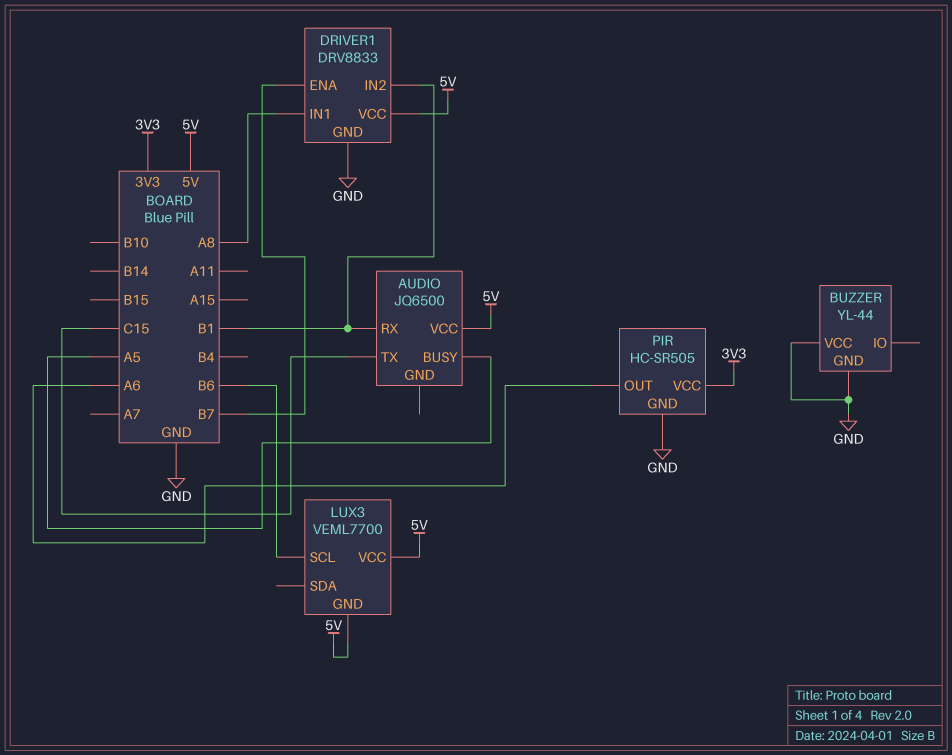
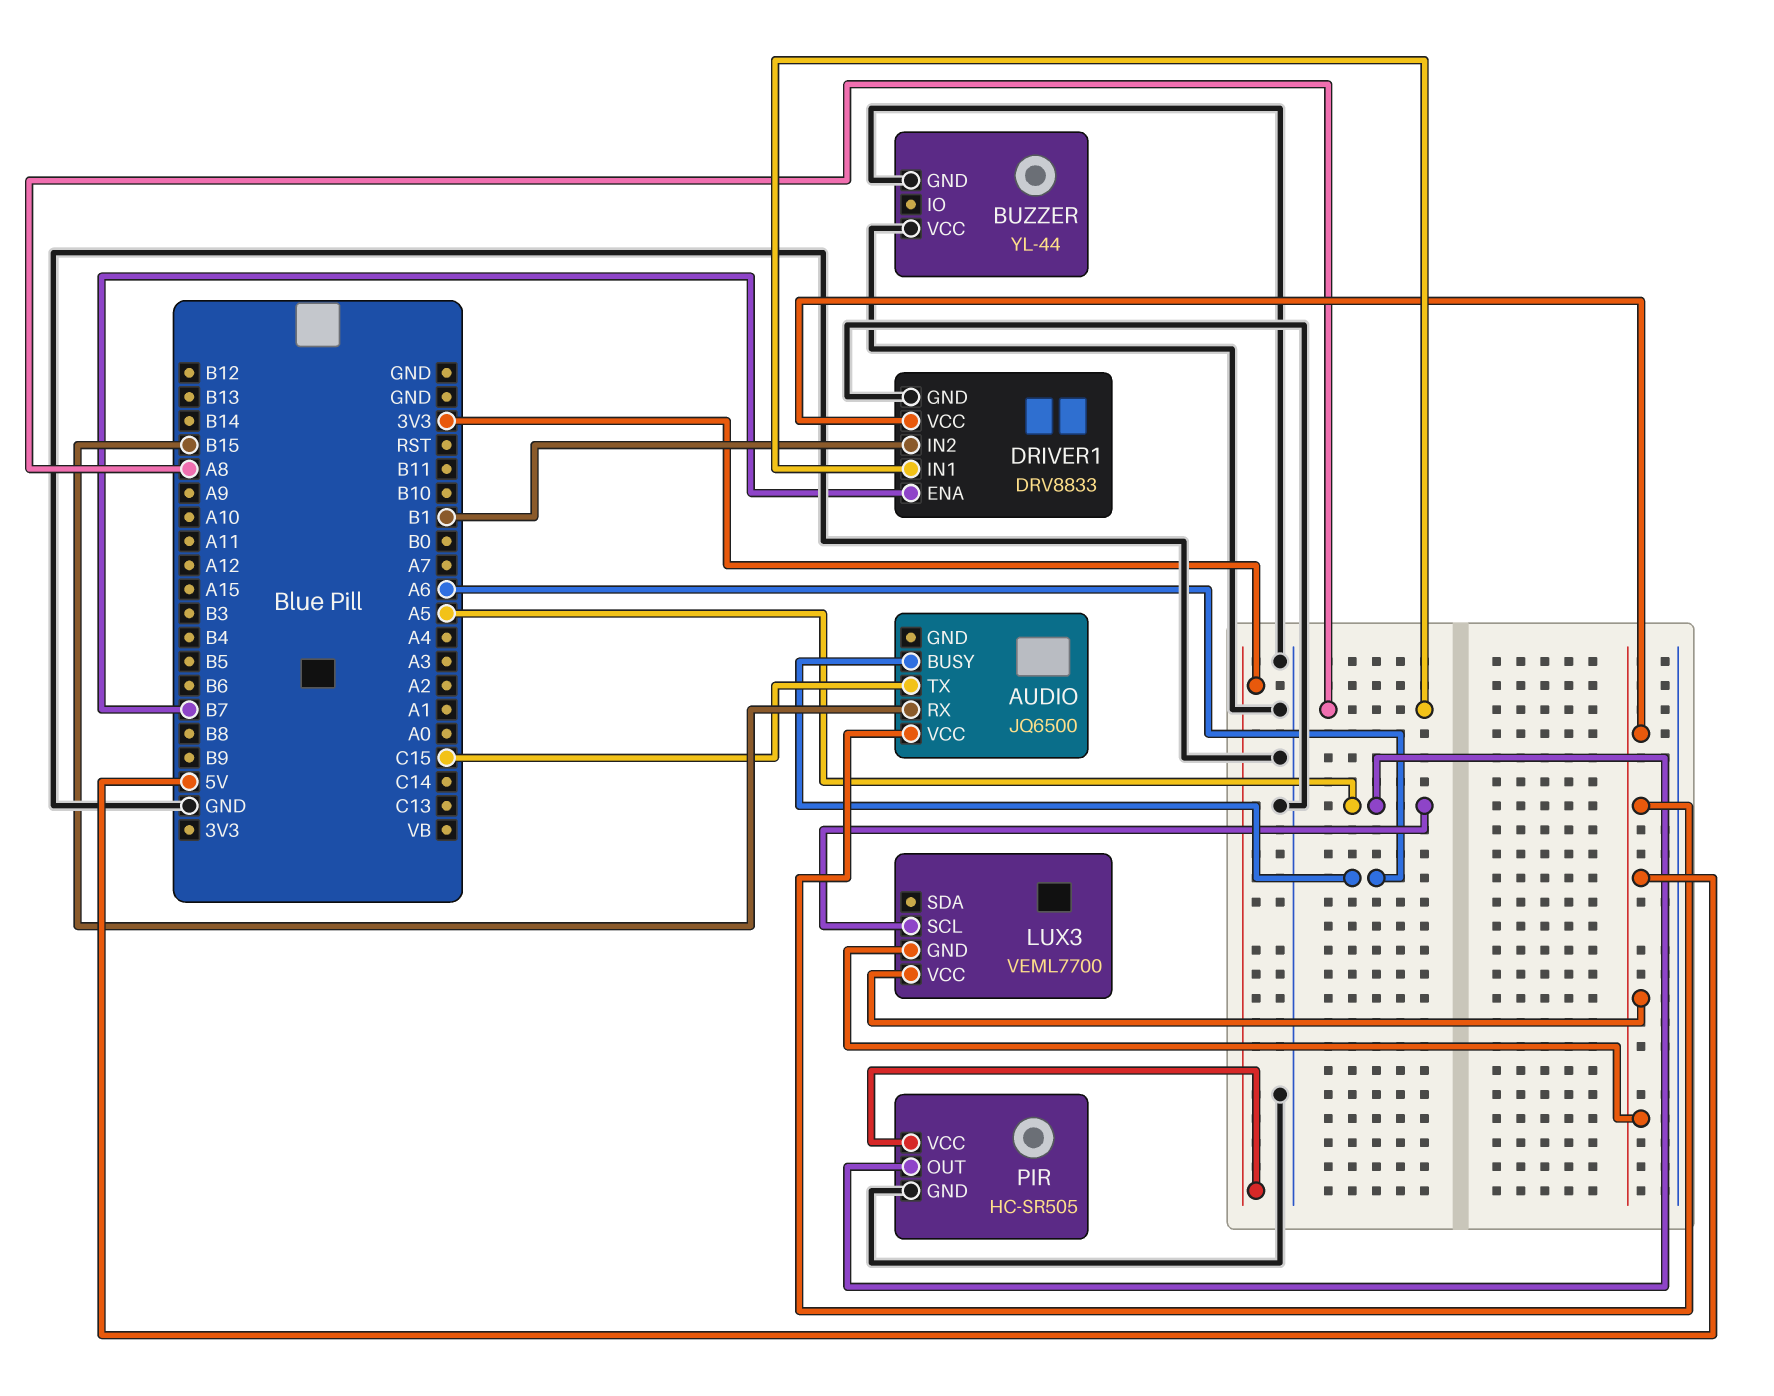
AUDIO pin BUSY: A5 -> A6
AUDIO pin RX: B1 -> B15
LUX3 pin SCL: B6 -> A5
PIR pin OUT: A6 -> A5

